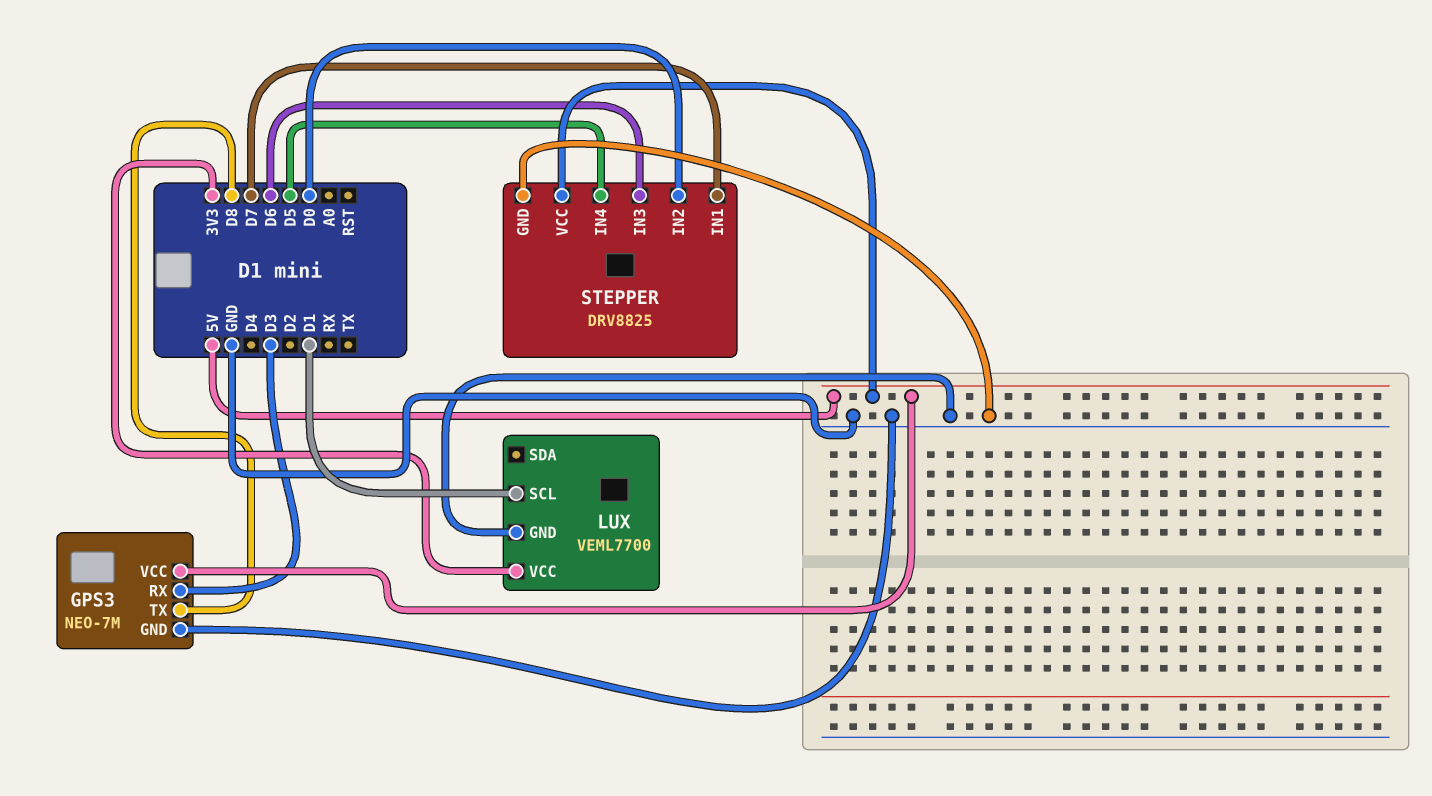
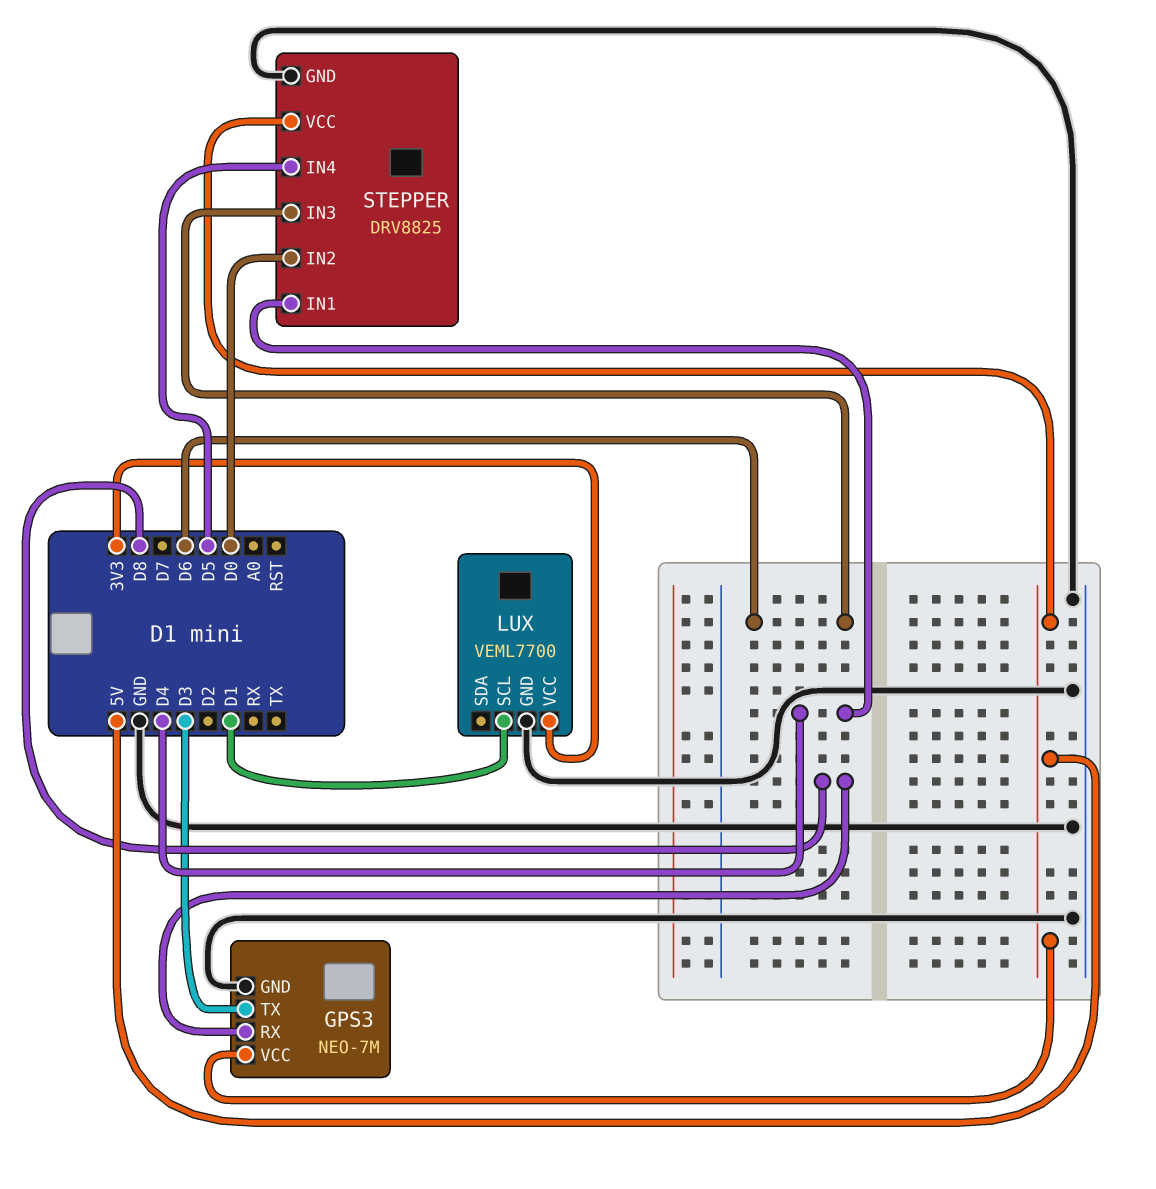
GPS3 pin RX: D3 -> D8
GPS3 pin TX: D8 -> D3
STEPPER pin IN1: D7 -> D4

